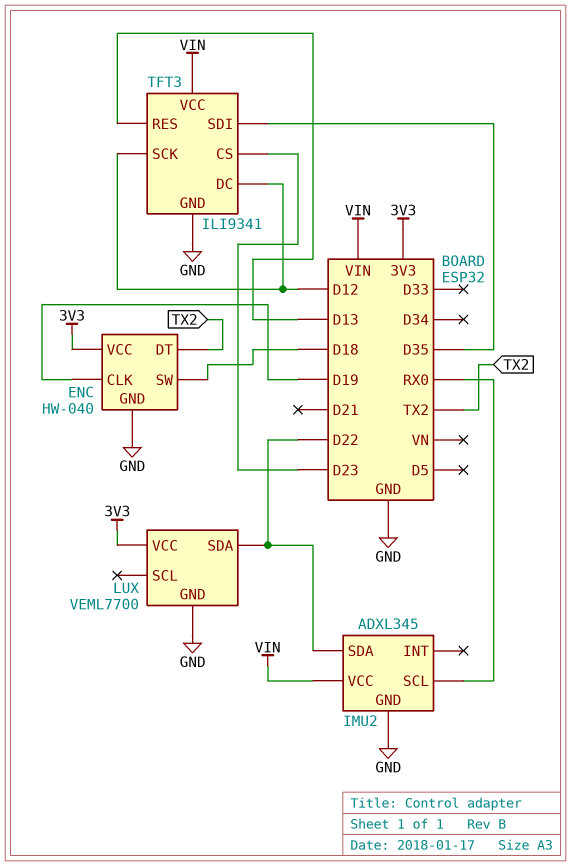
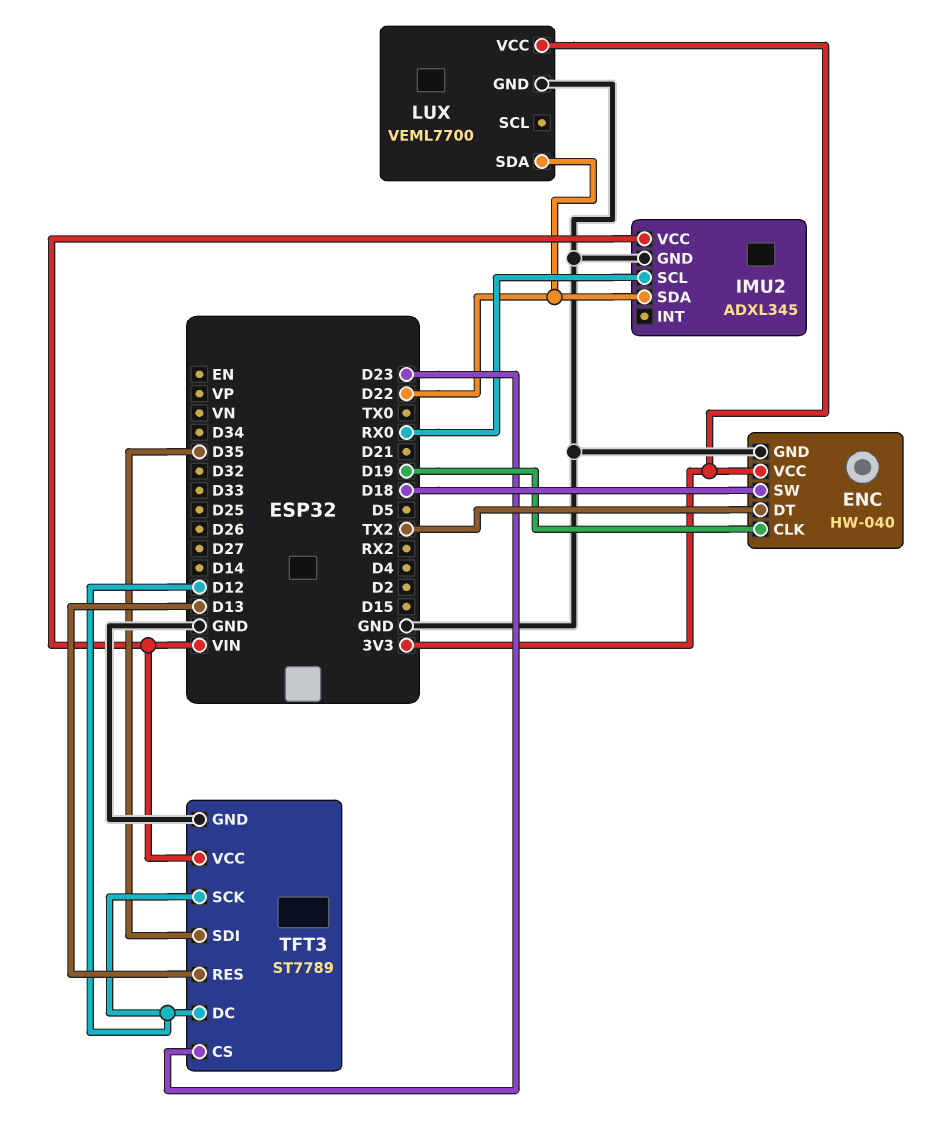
TFT3: ILI9341 -> ST7789

